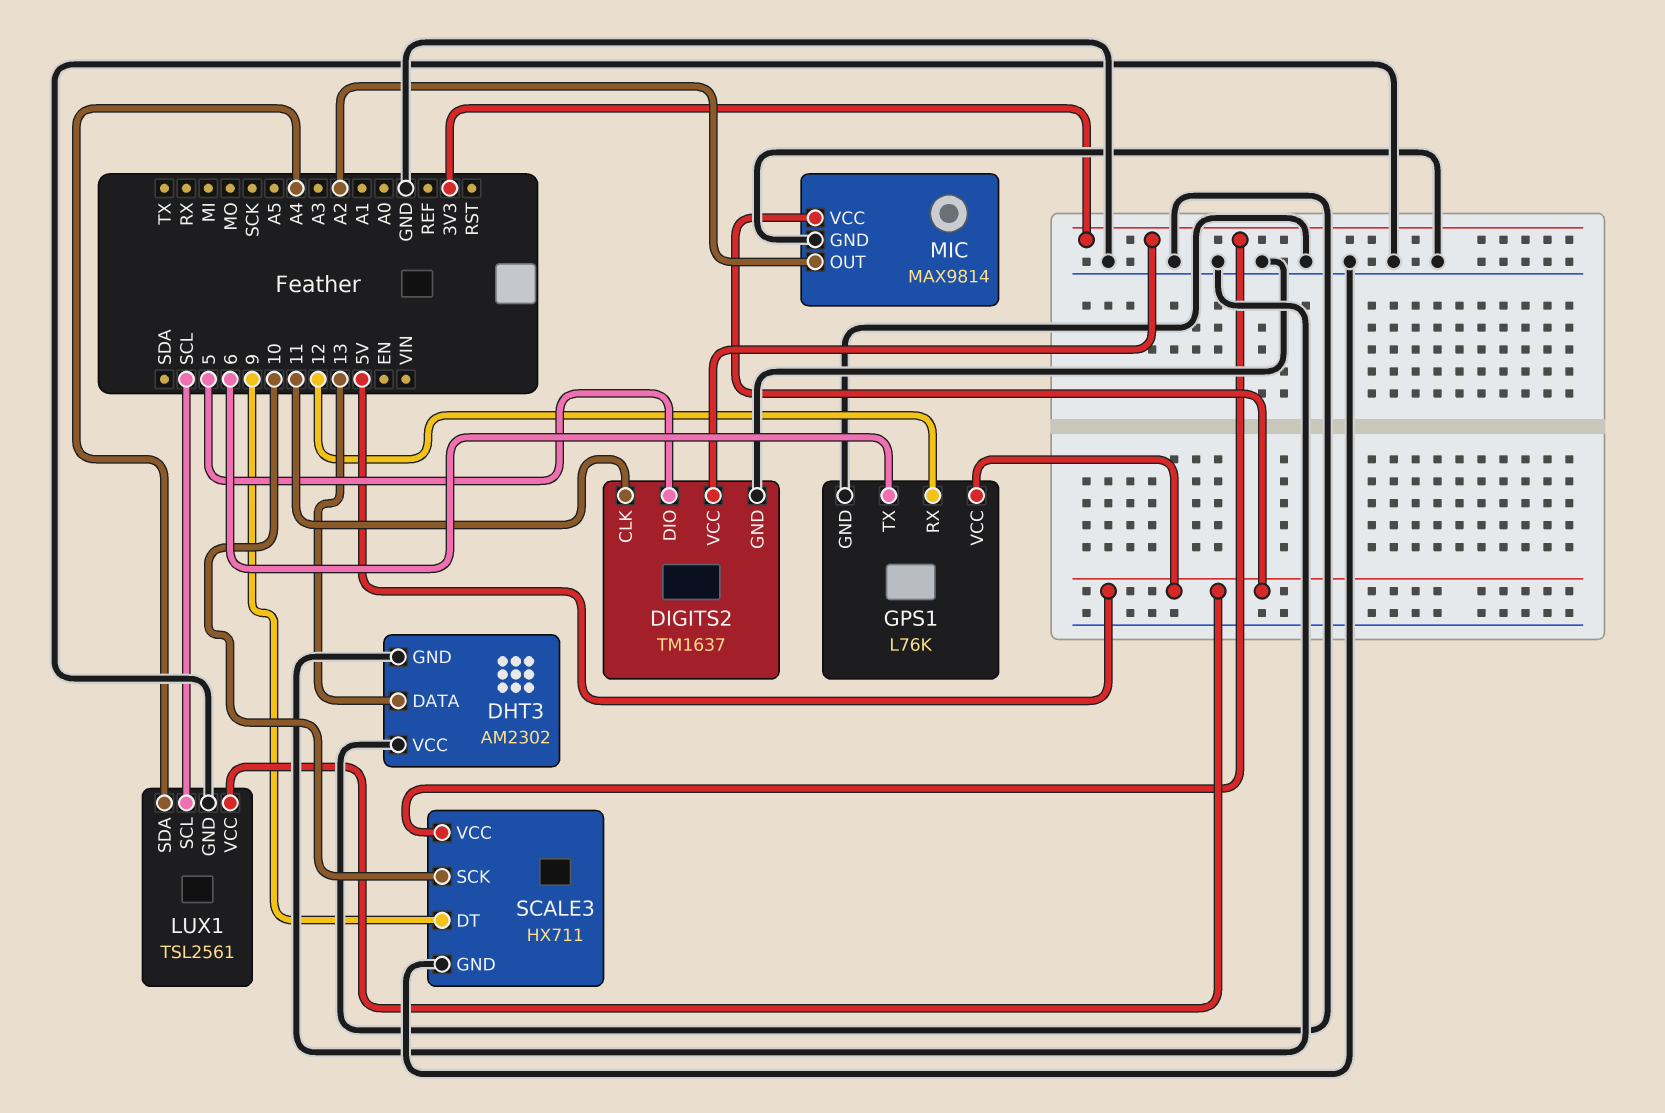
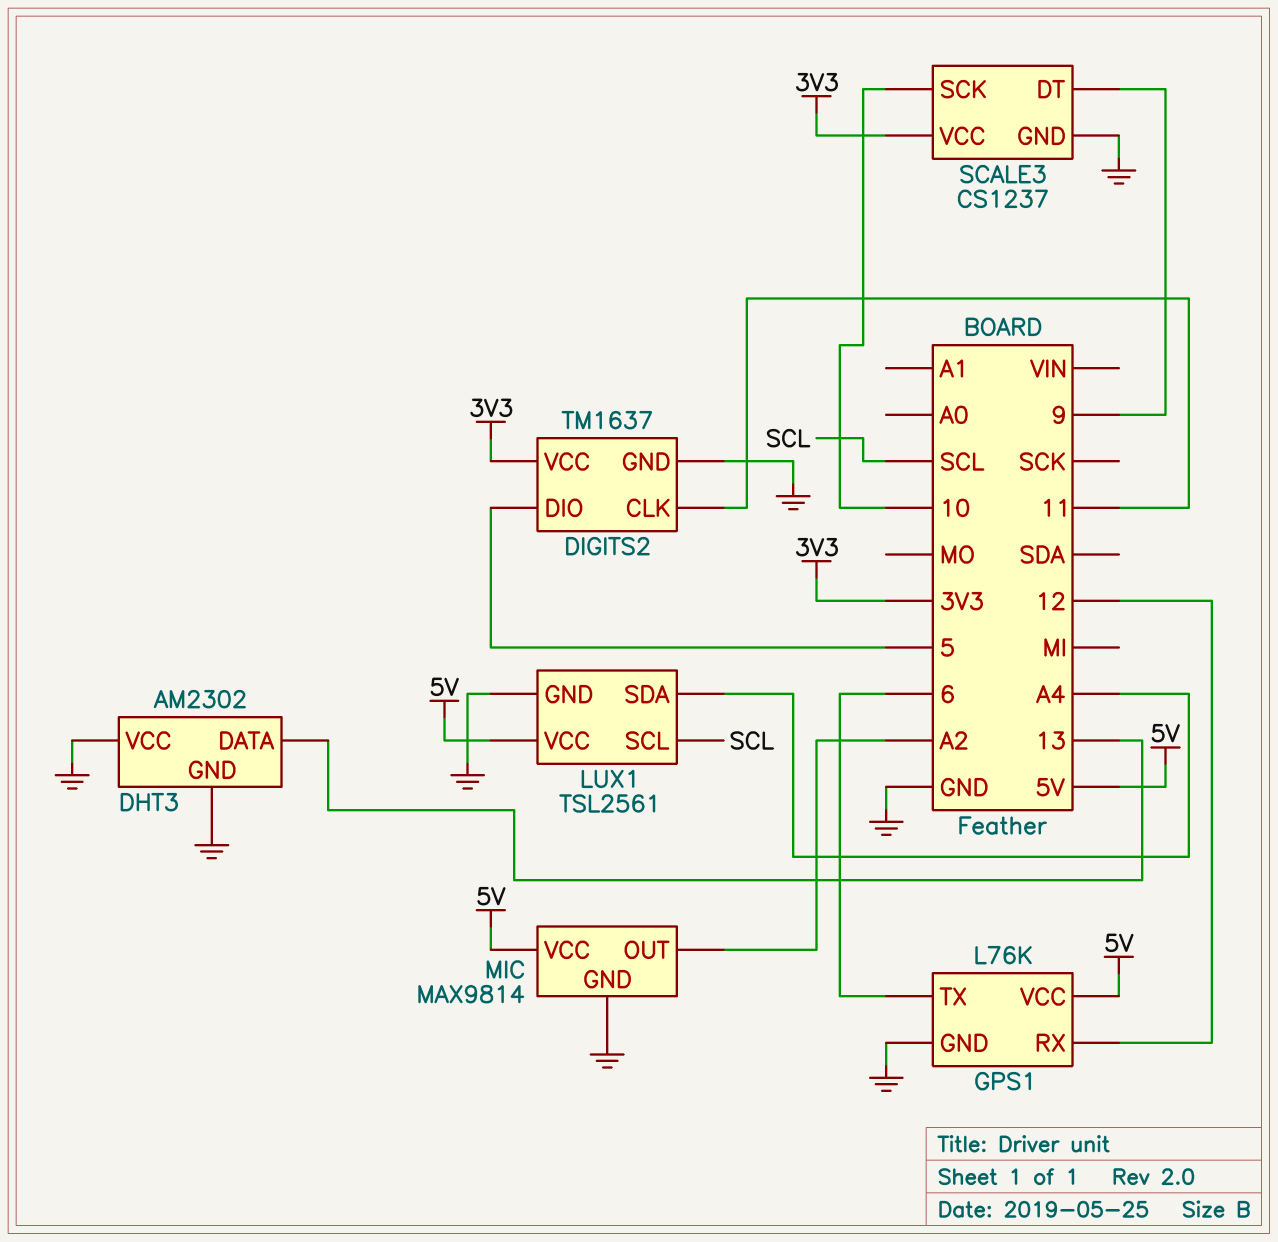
SCALE3: HX711 -> CS1237

